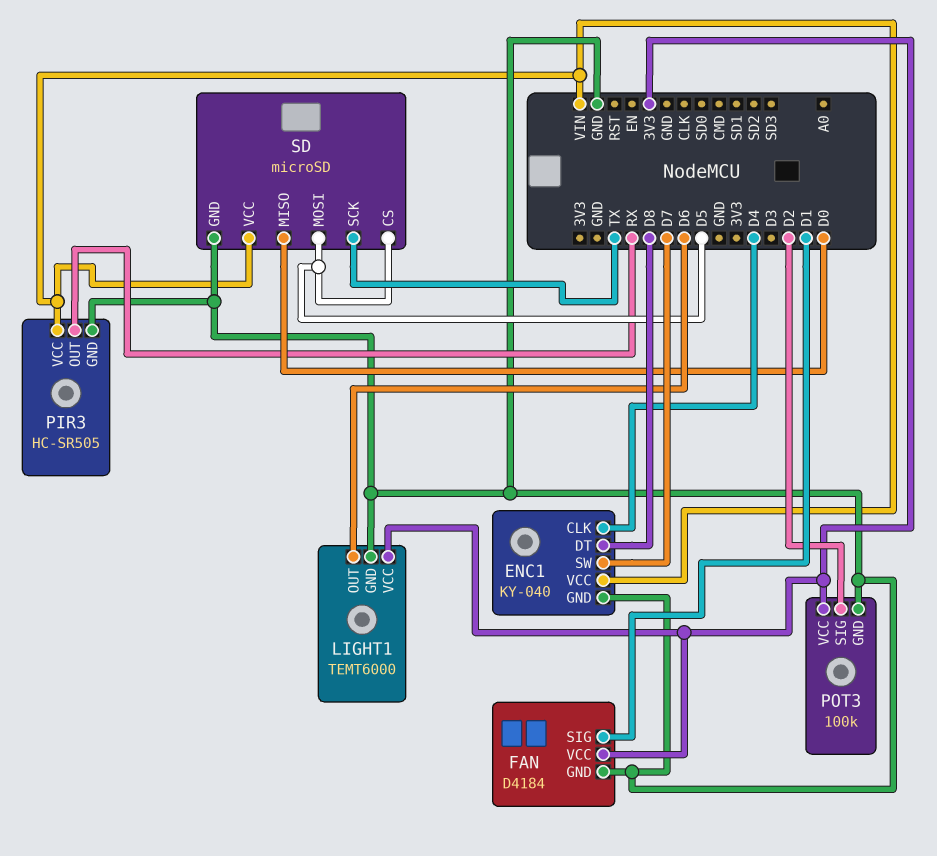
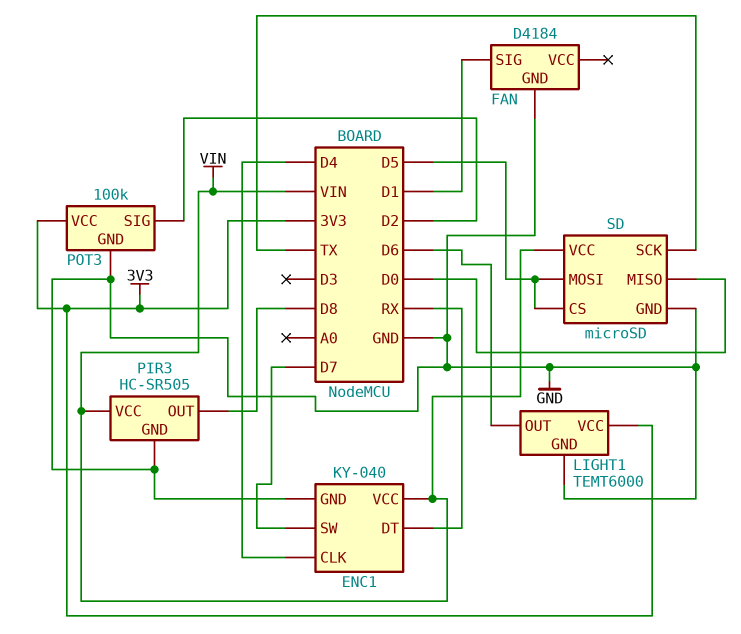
ENC1 pin DT: D8 -> RX
FAN pin VCC: 3V3 -> none
PIR3 pin OUT: RX -> D8

